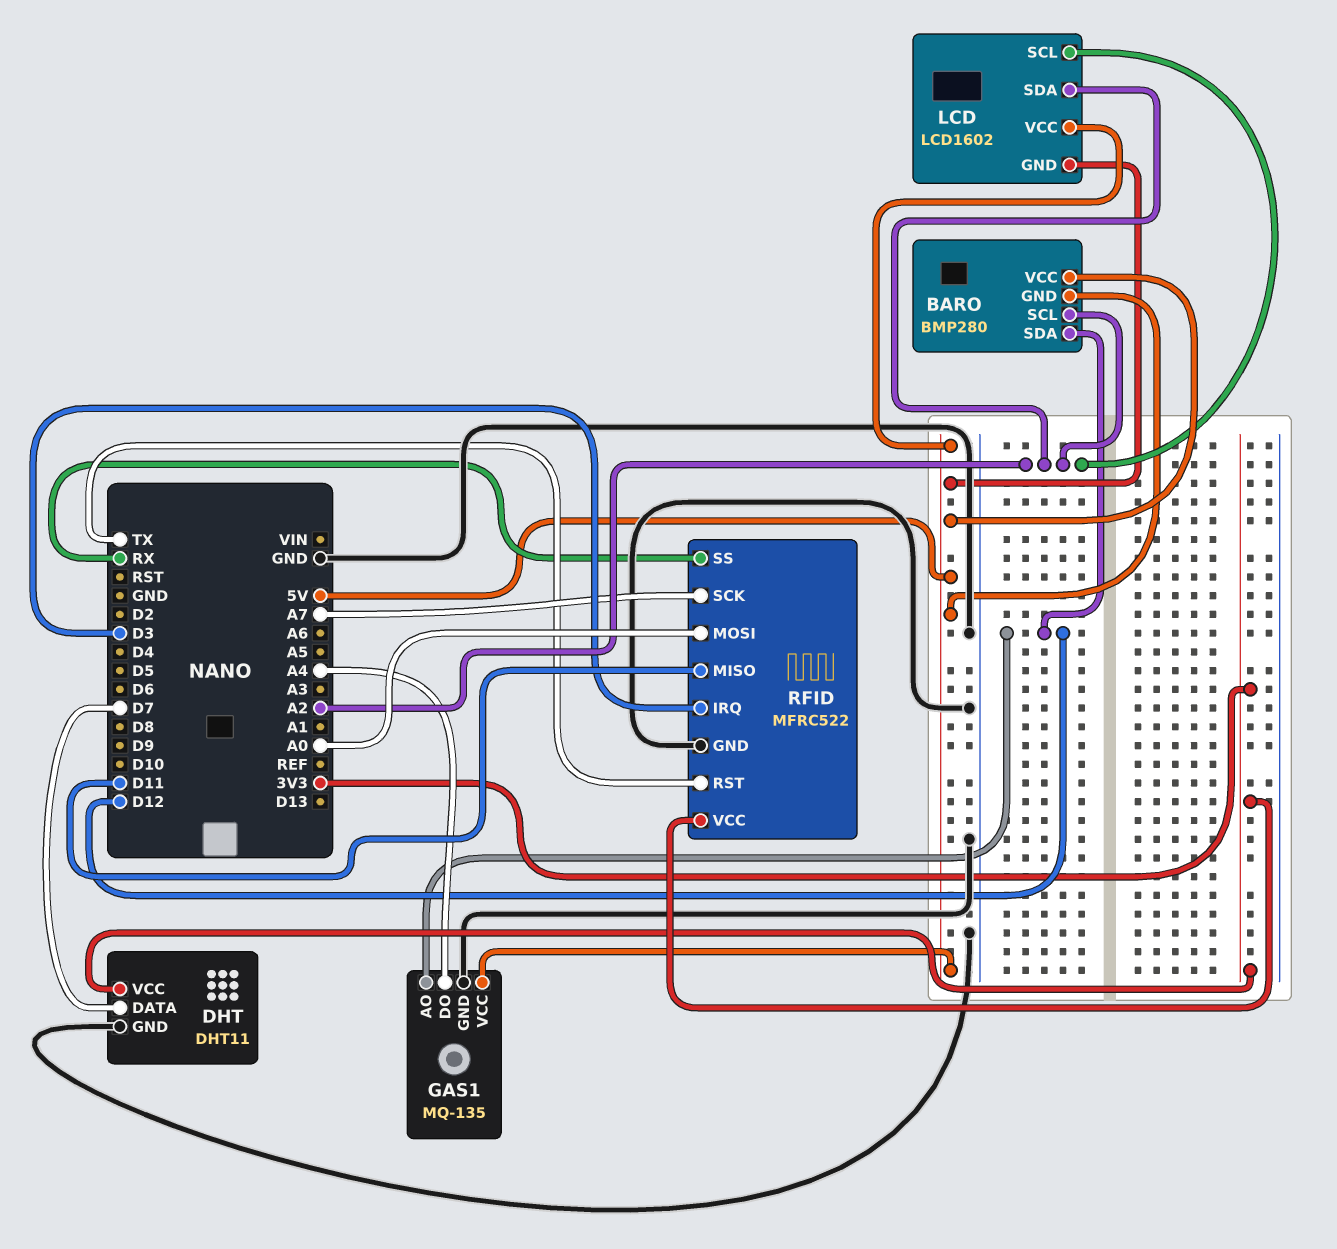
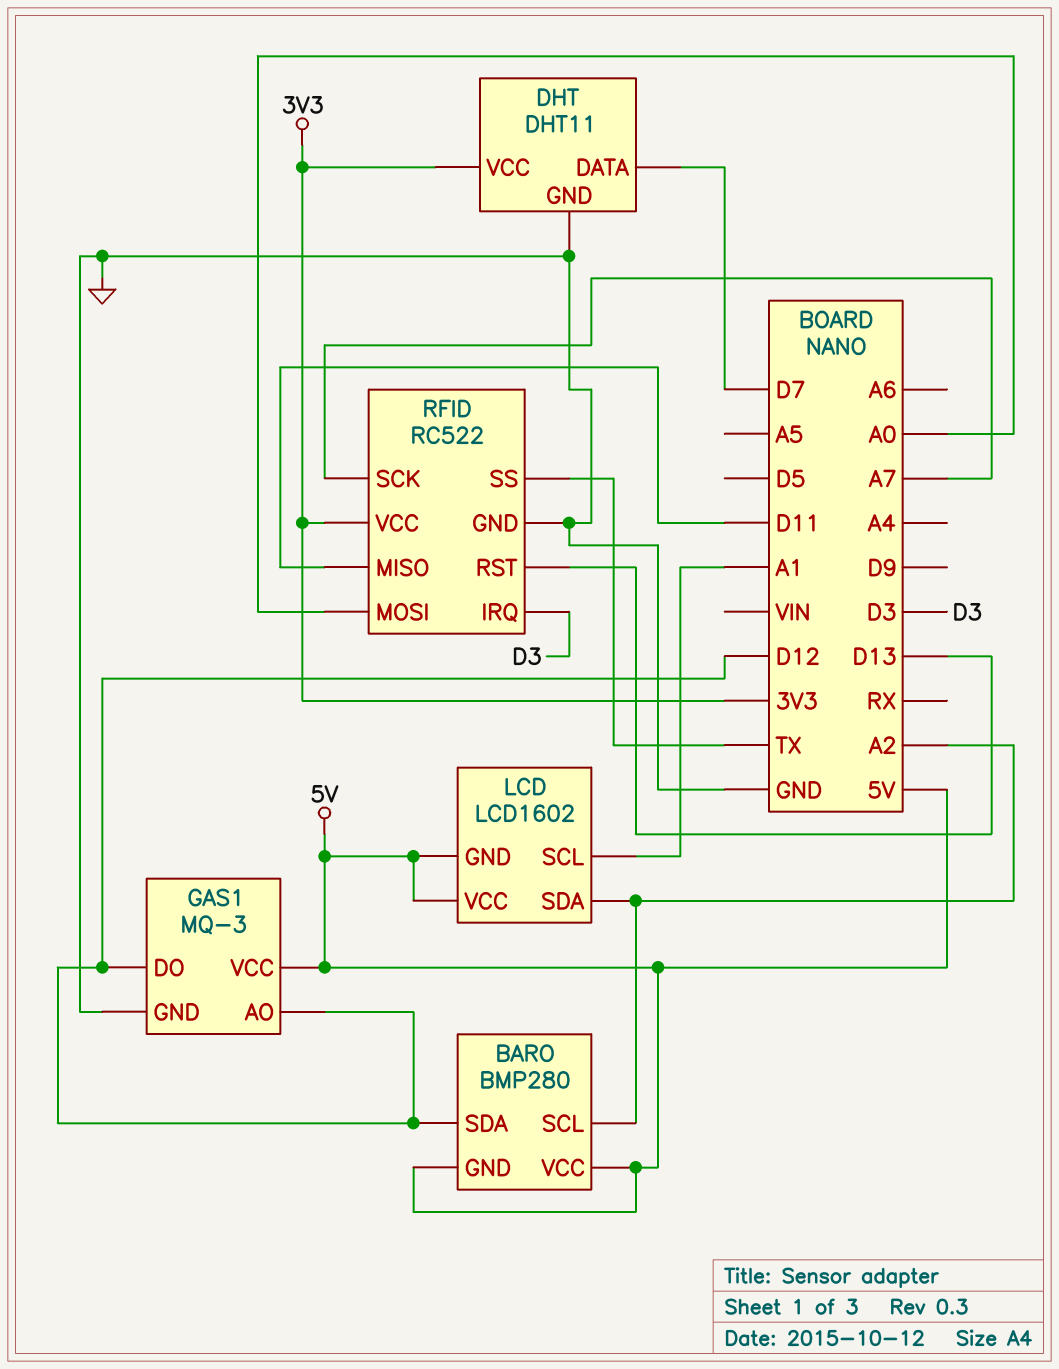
GAS1: MQ-135 -> MQ-3
GAS1 pin DO: A4 -> D12
LCD pin SCL: A2 -> A1
RFID: MFRC522 -> RC522
RFID pin RST: TX -> D13
RFID pin SS: RX -> TX

